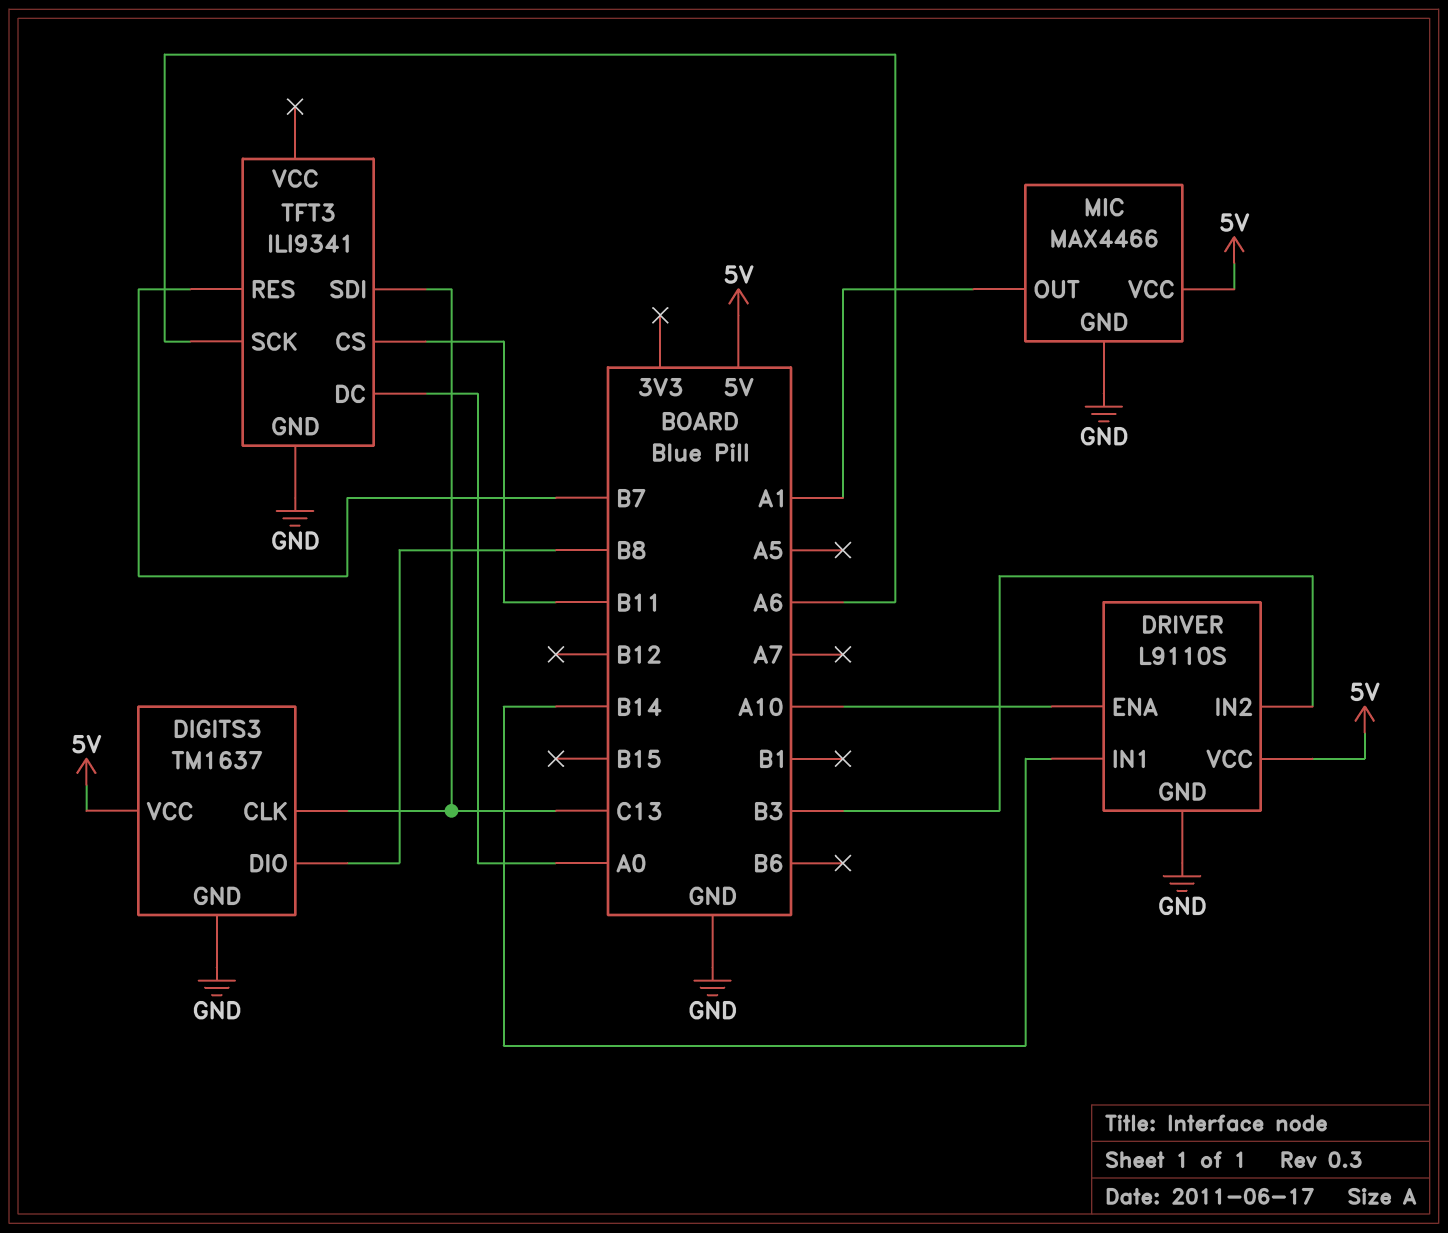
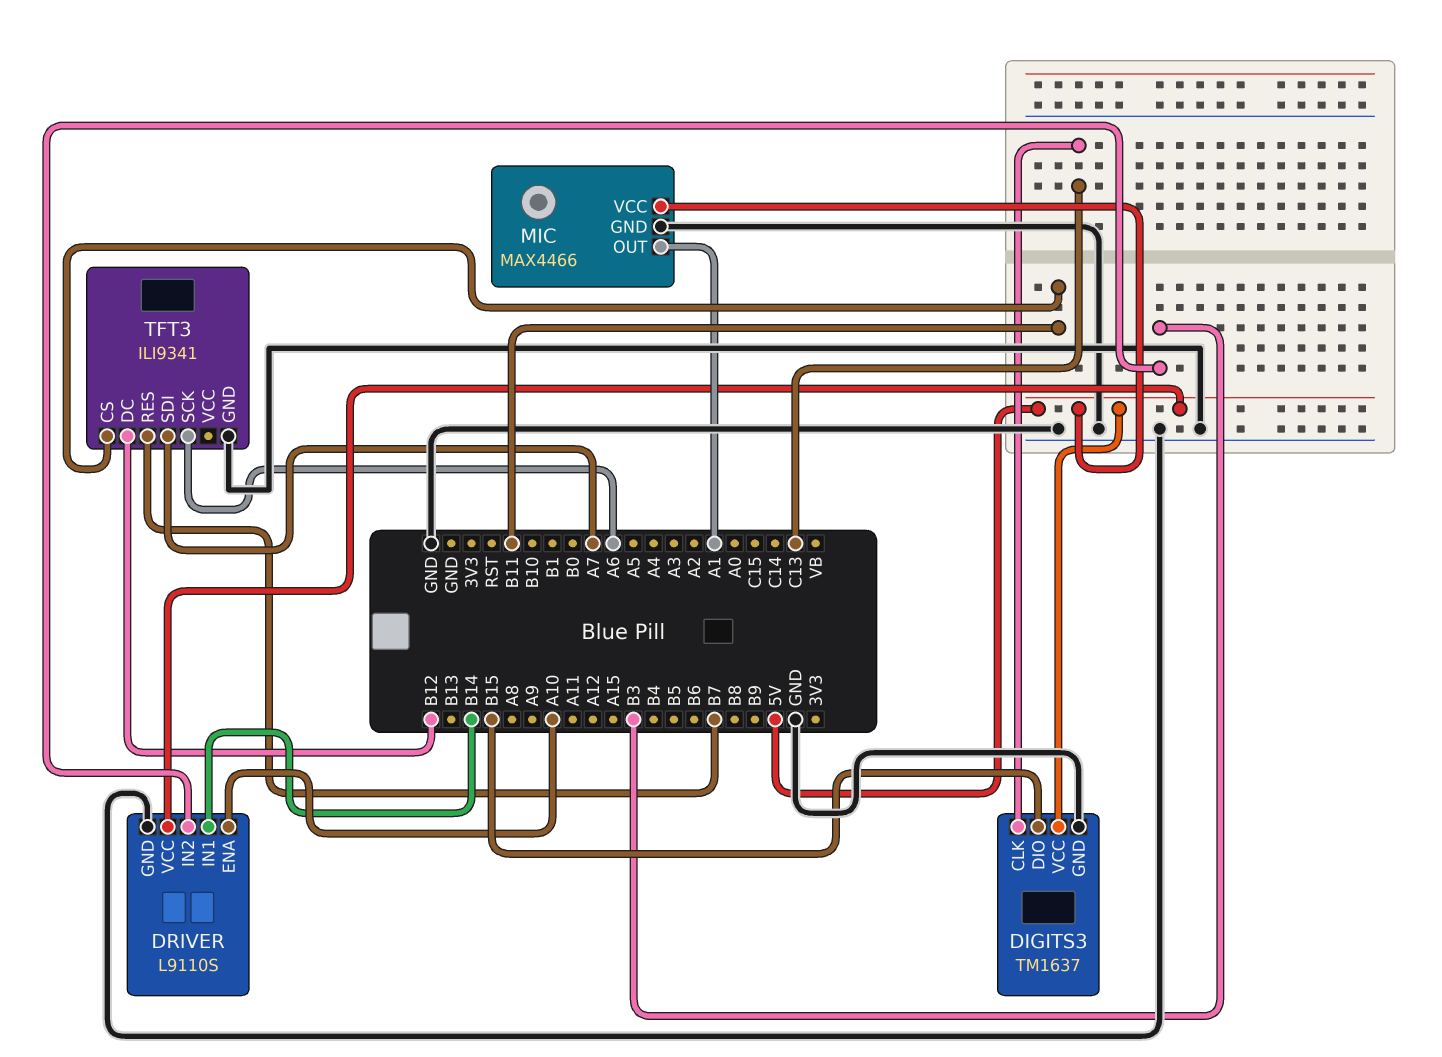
DIGITS3 pin DIO: B8 -> B15
TFT3 pin DC: A0 -> B12
TFT3 pin SDI: C13 -> A7

